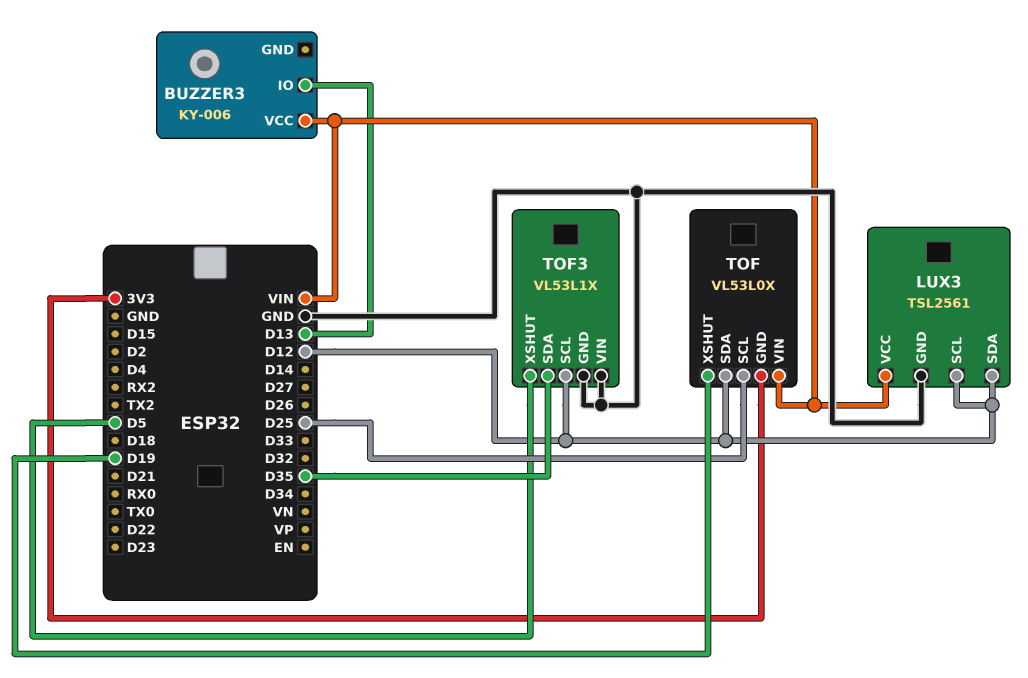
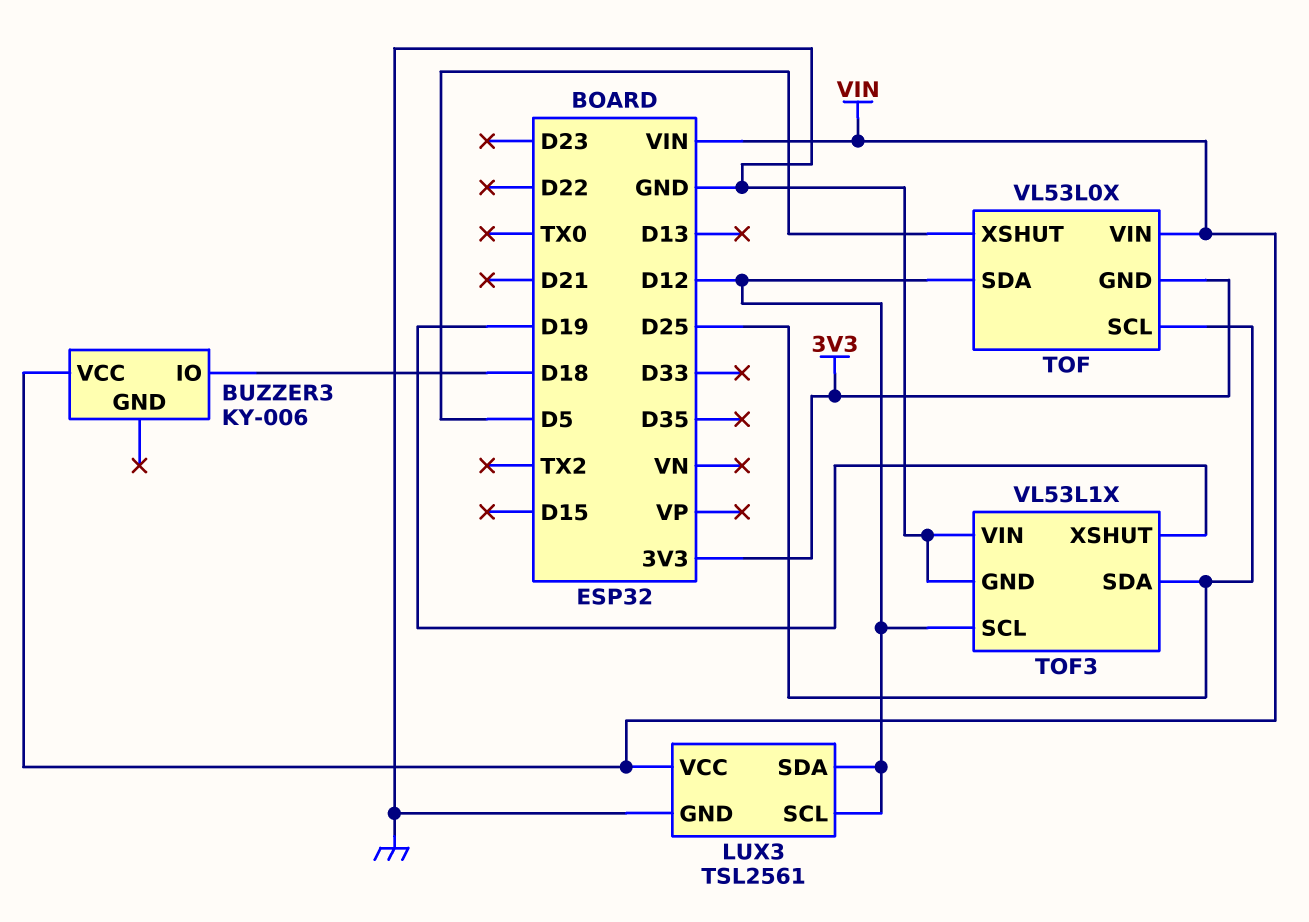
BUZZER3 pin IO: D13 -> D18
TOF pin XSHUT: D19 -> D5
TOF3 pin SDA: D35 -> D25
TOF3 pin XSHUT: D5 -> D19

